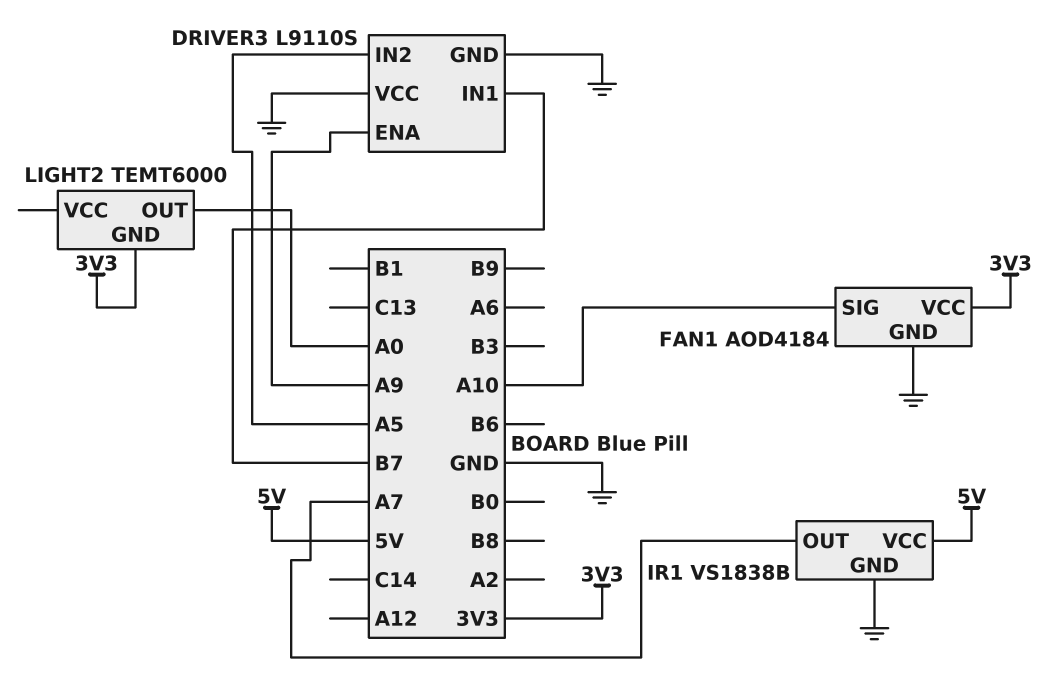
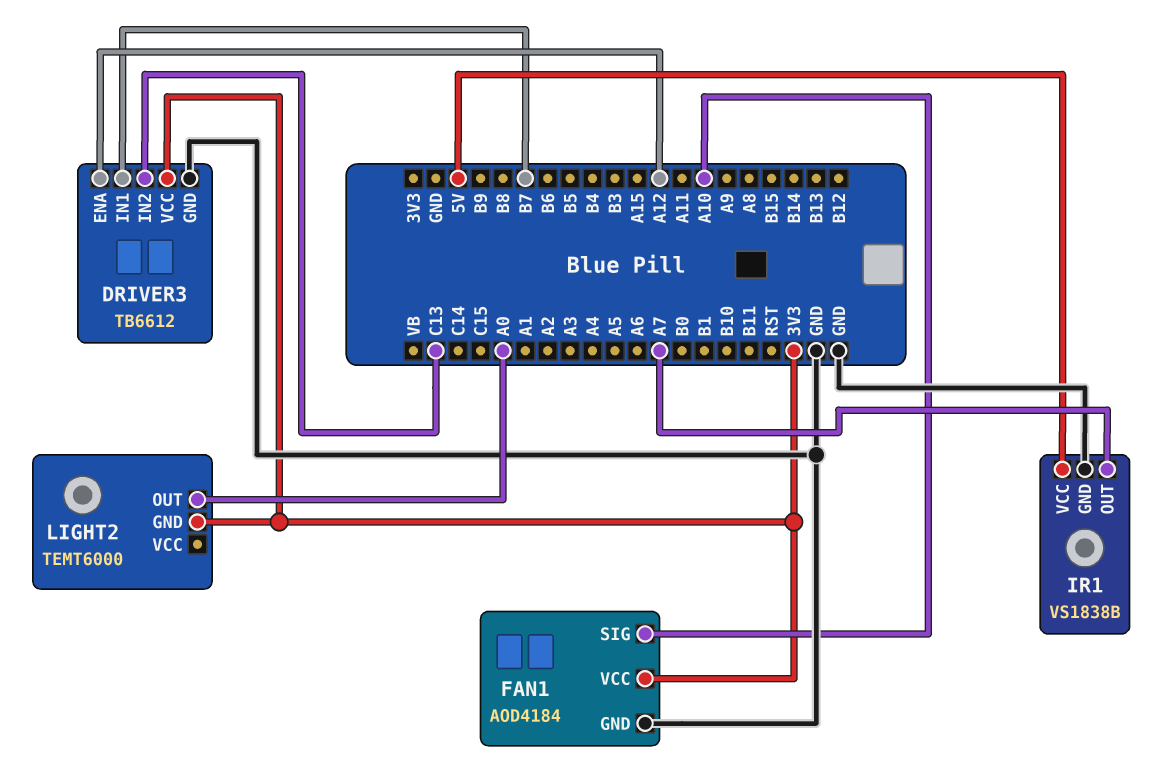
DRIVER3: L9110S -> TB6612
DRIVER3 pin ENA: A9 -> A12
DRIVER3 pin IN2: A5 -> C13
DRIVER3 pin VCC: GND -> 3V3

